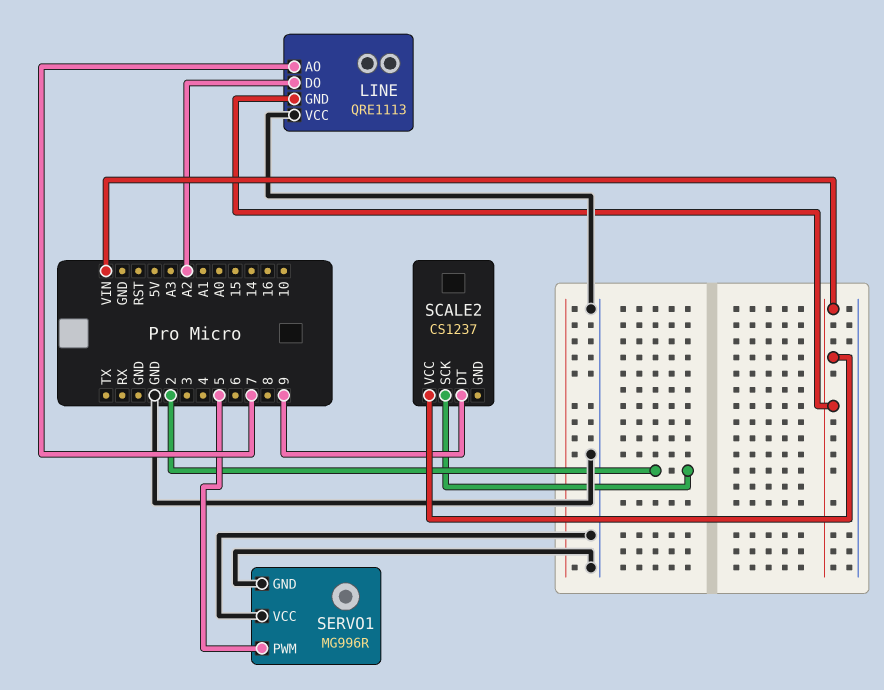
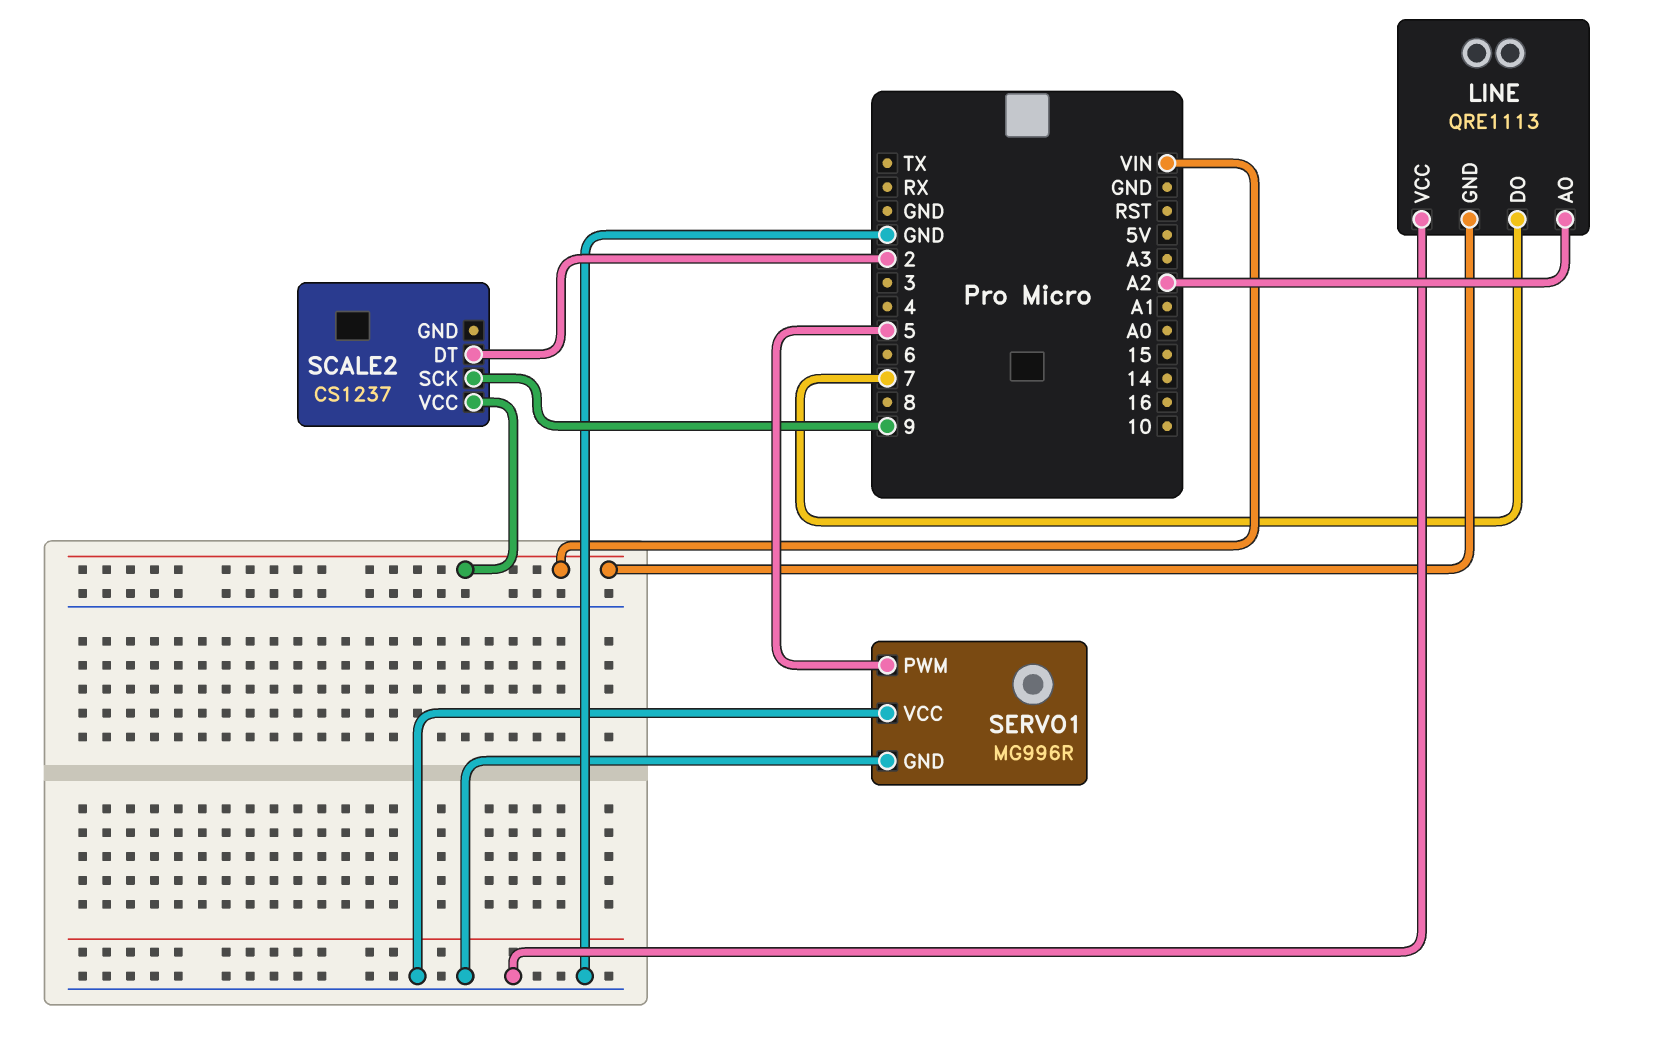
LINE pin AO: 7 -> A2
LINE pin DO: A2 -> 7
SCALE2 pin DT: 9 -> 2
SCALE2 pin SCK: 2 -> 9

